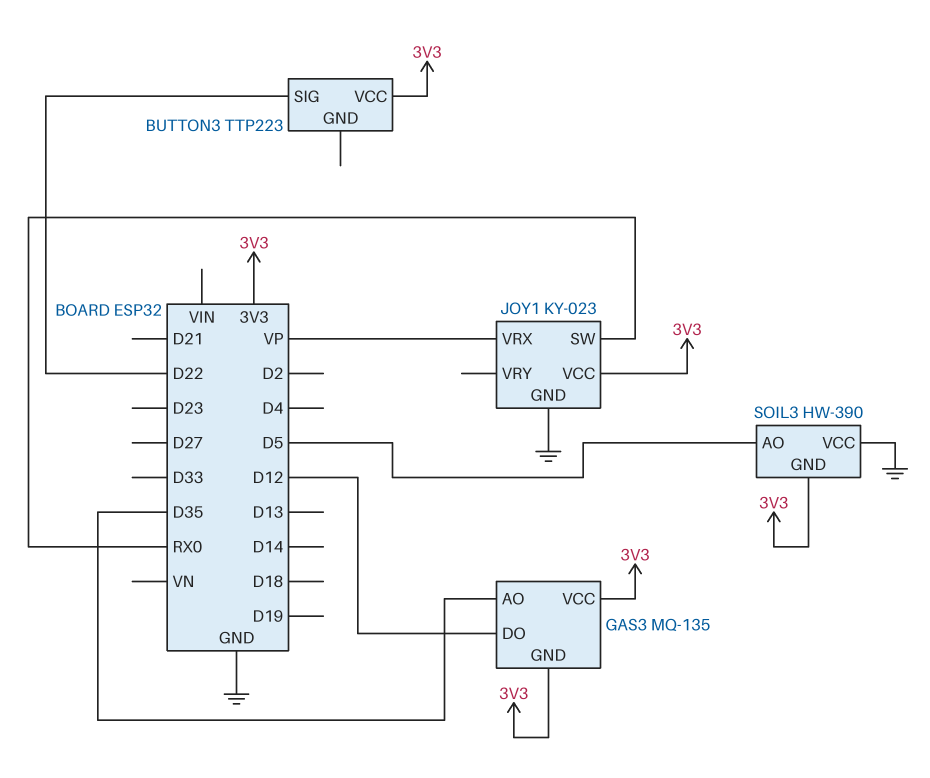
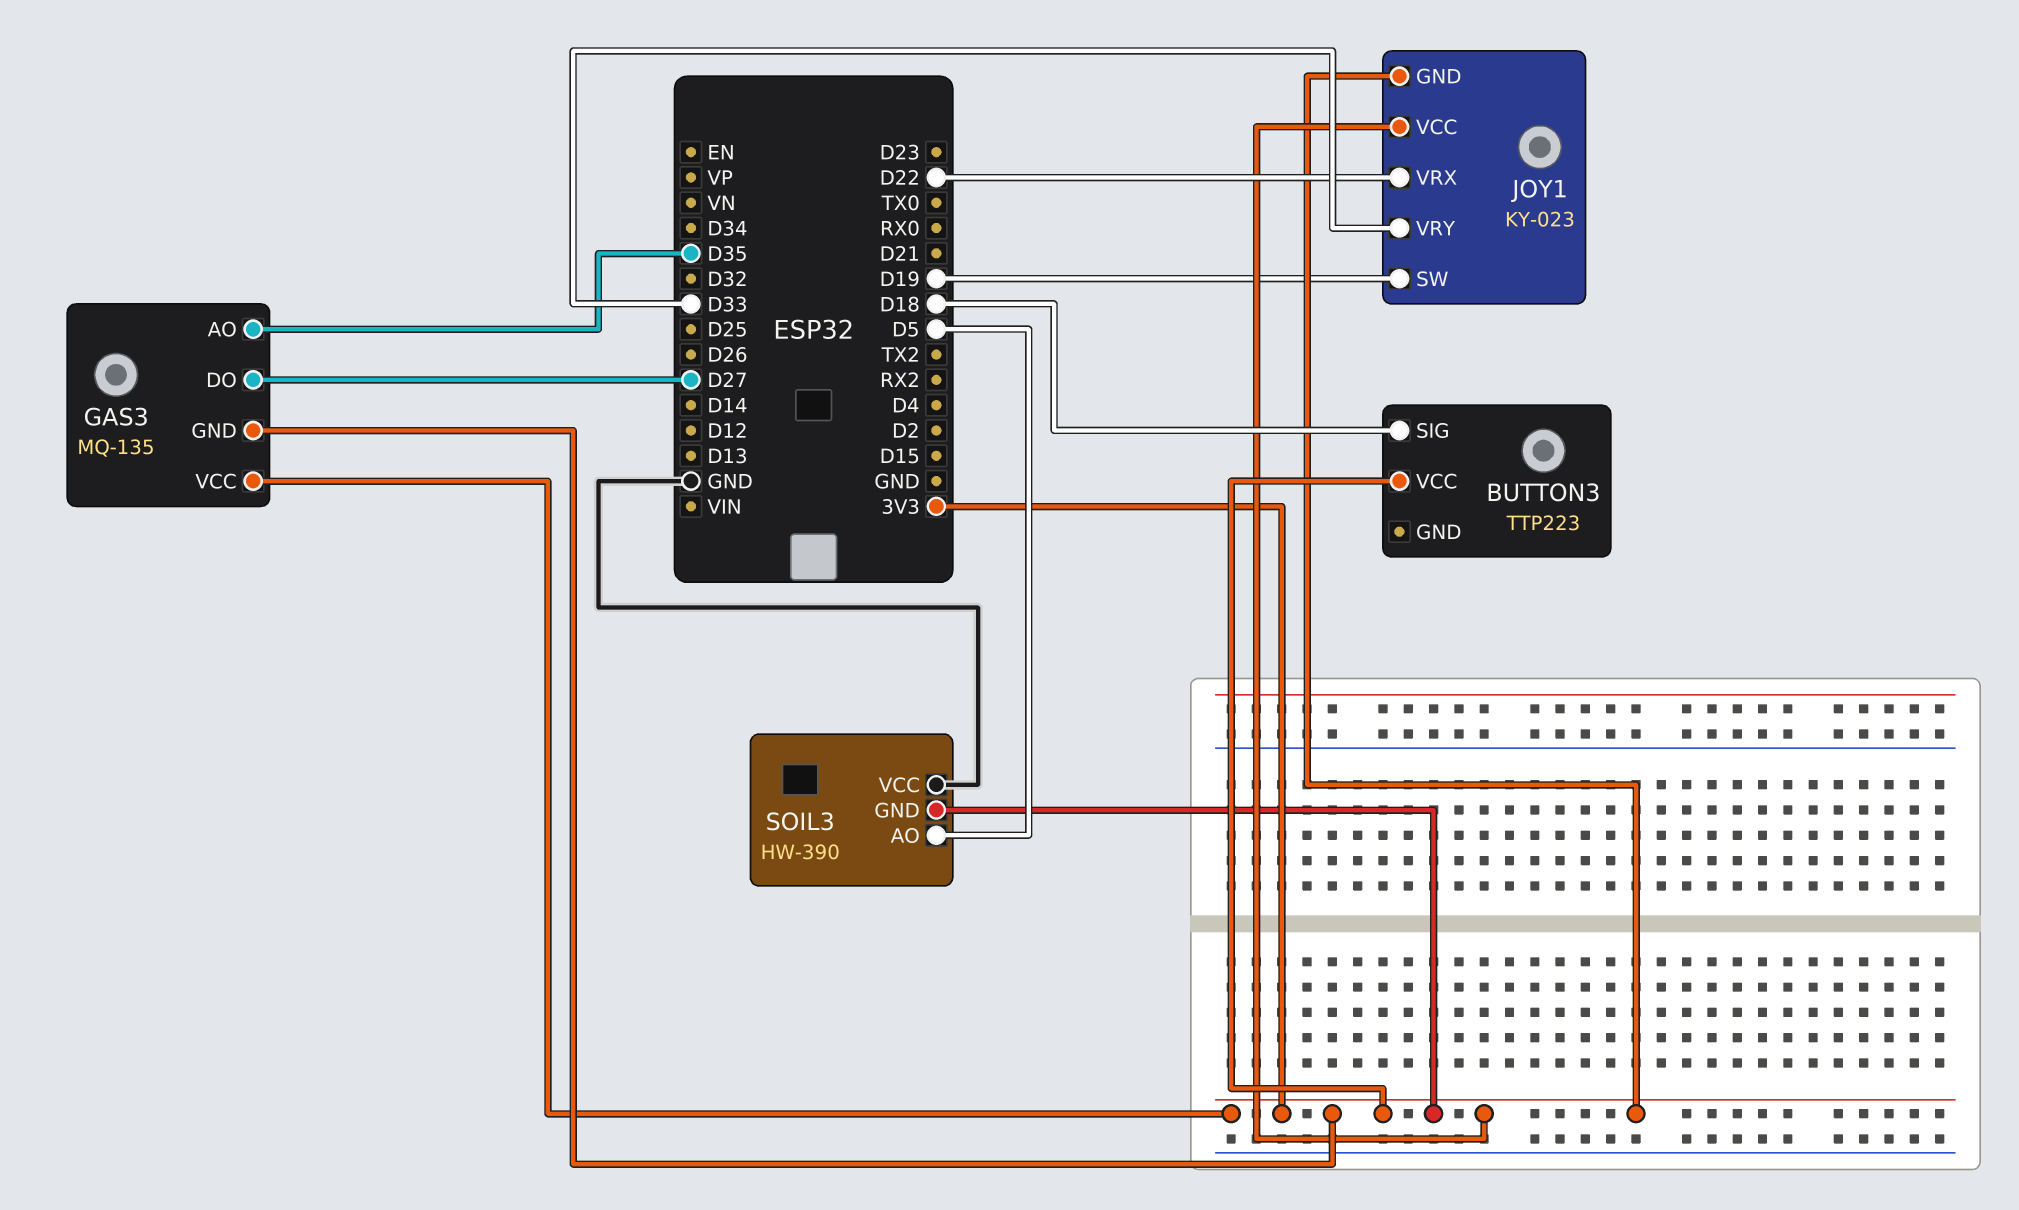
BUTTON3 pin SIG: D22 -> D18
GAS3 pin DO: D12 -> D27
JOY1 pin GND: GND -> 3V3
JOY1 pin SW: RX0 -> D19
JOY1 pin VRX: VP -> D22
JOY1 pin VRY: none -> D33

